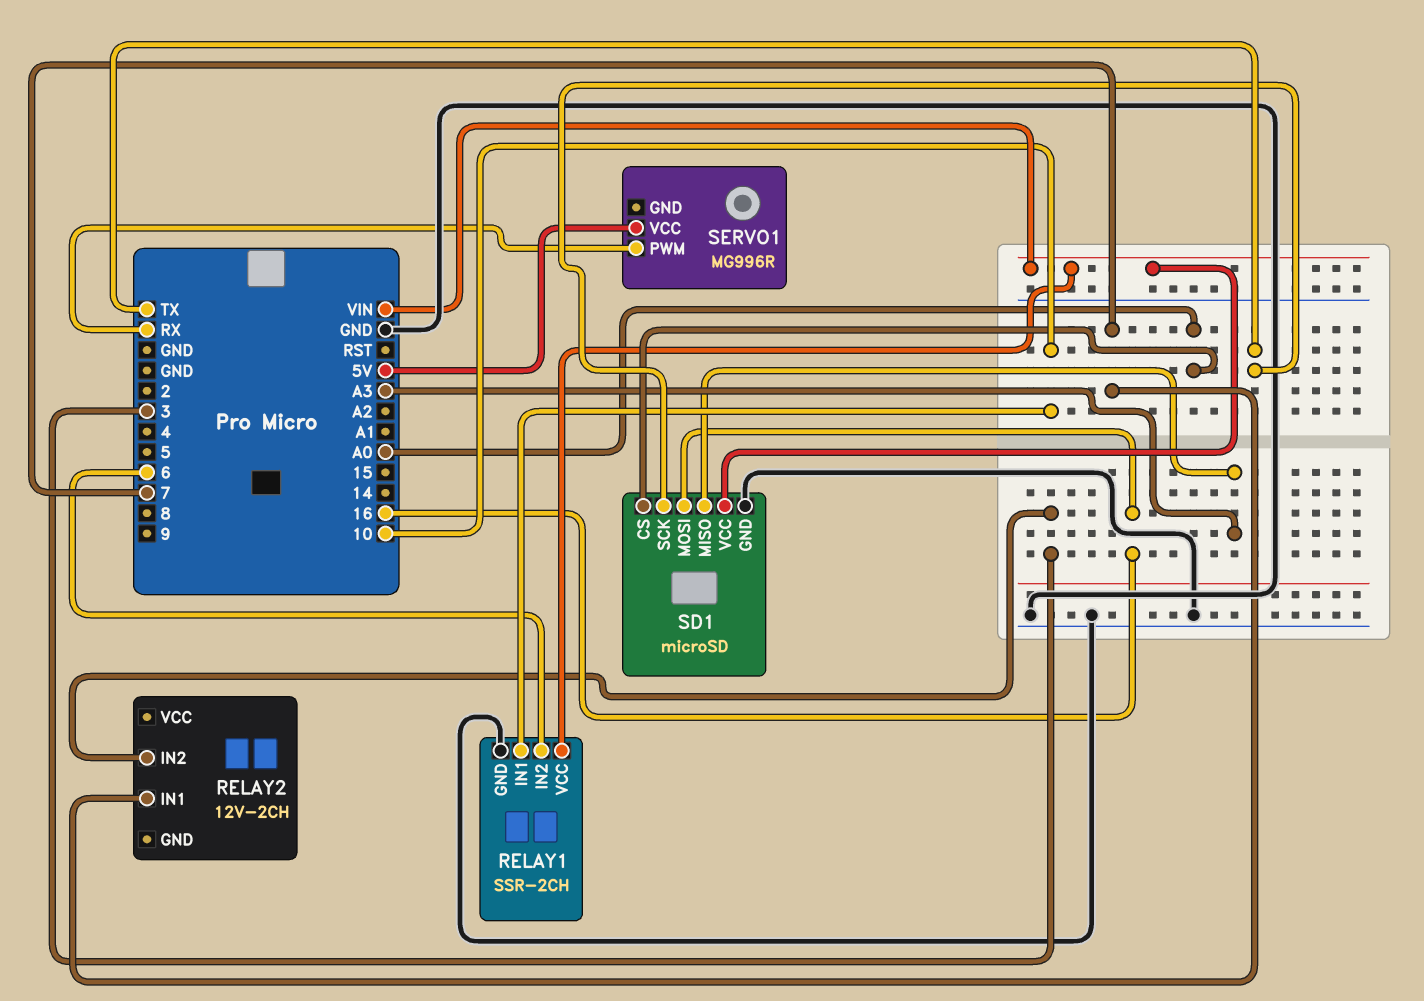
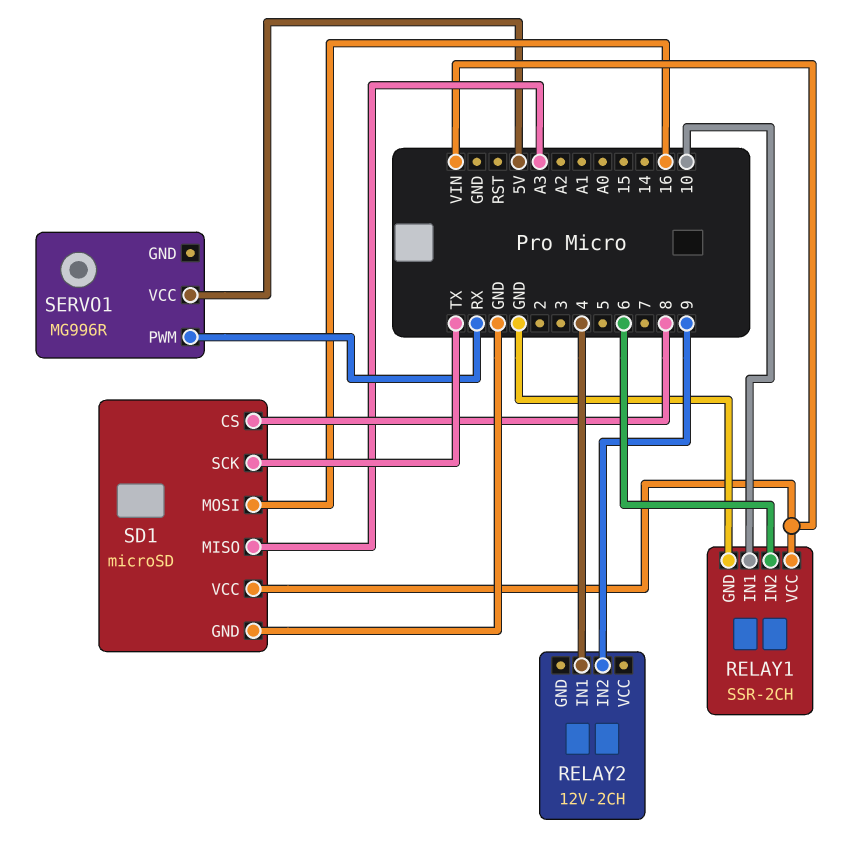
RELAY2 pin IN1: 7 -> 4
RELAY2 pin IN2: 3 -> 9
SD1 pin CS: A0 -> 8

